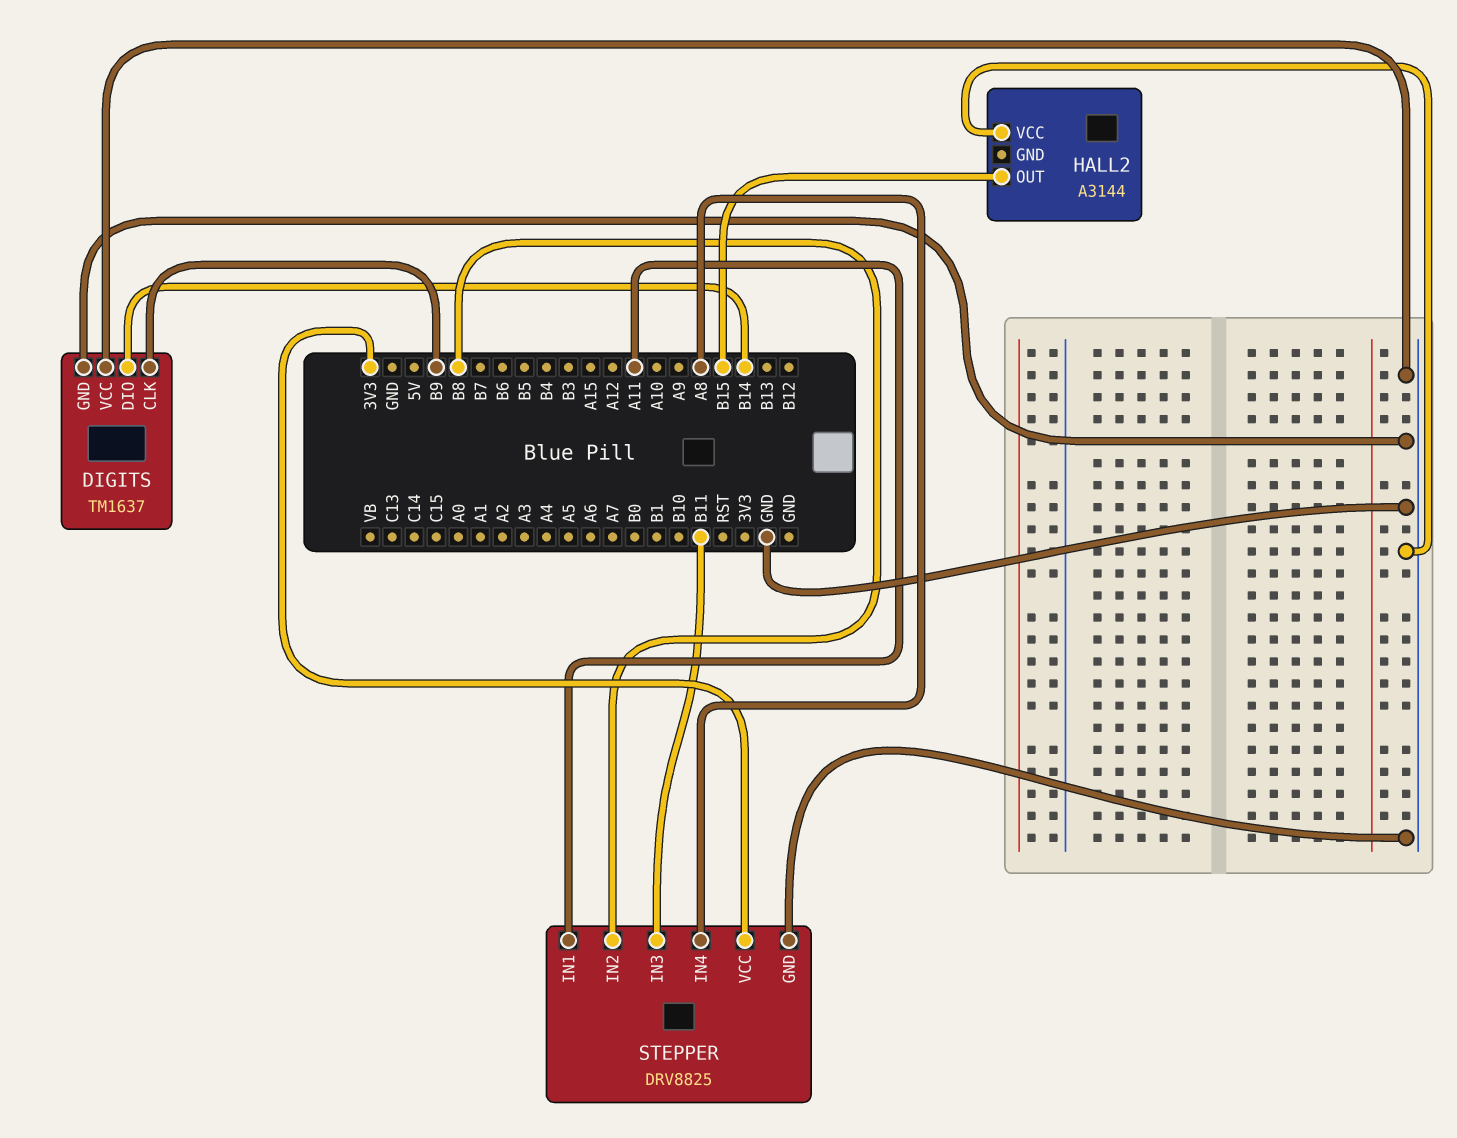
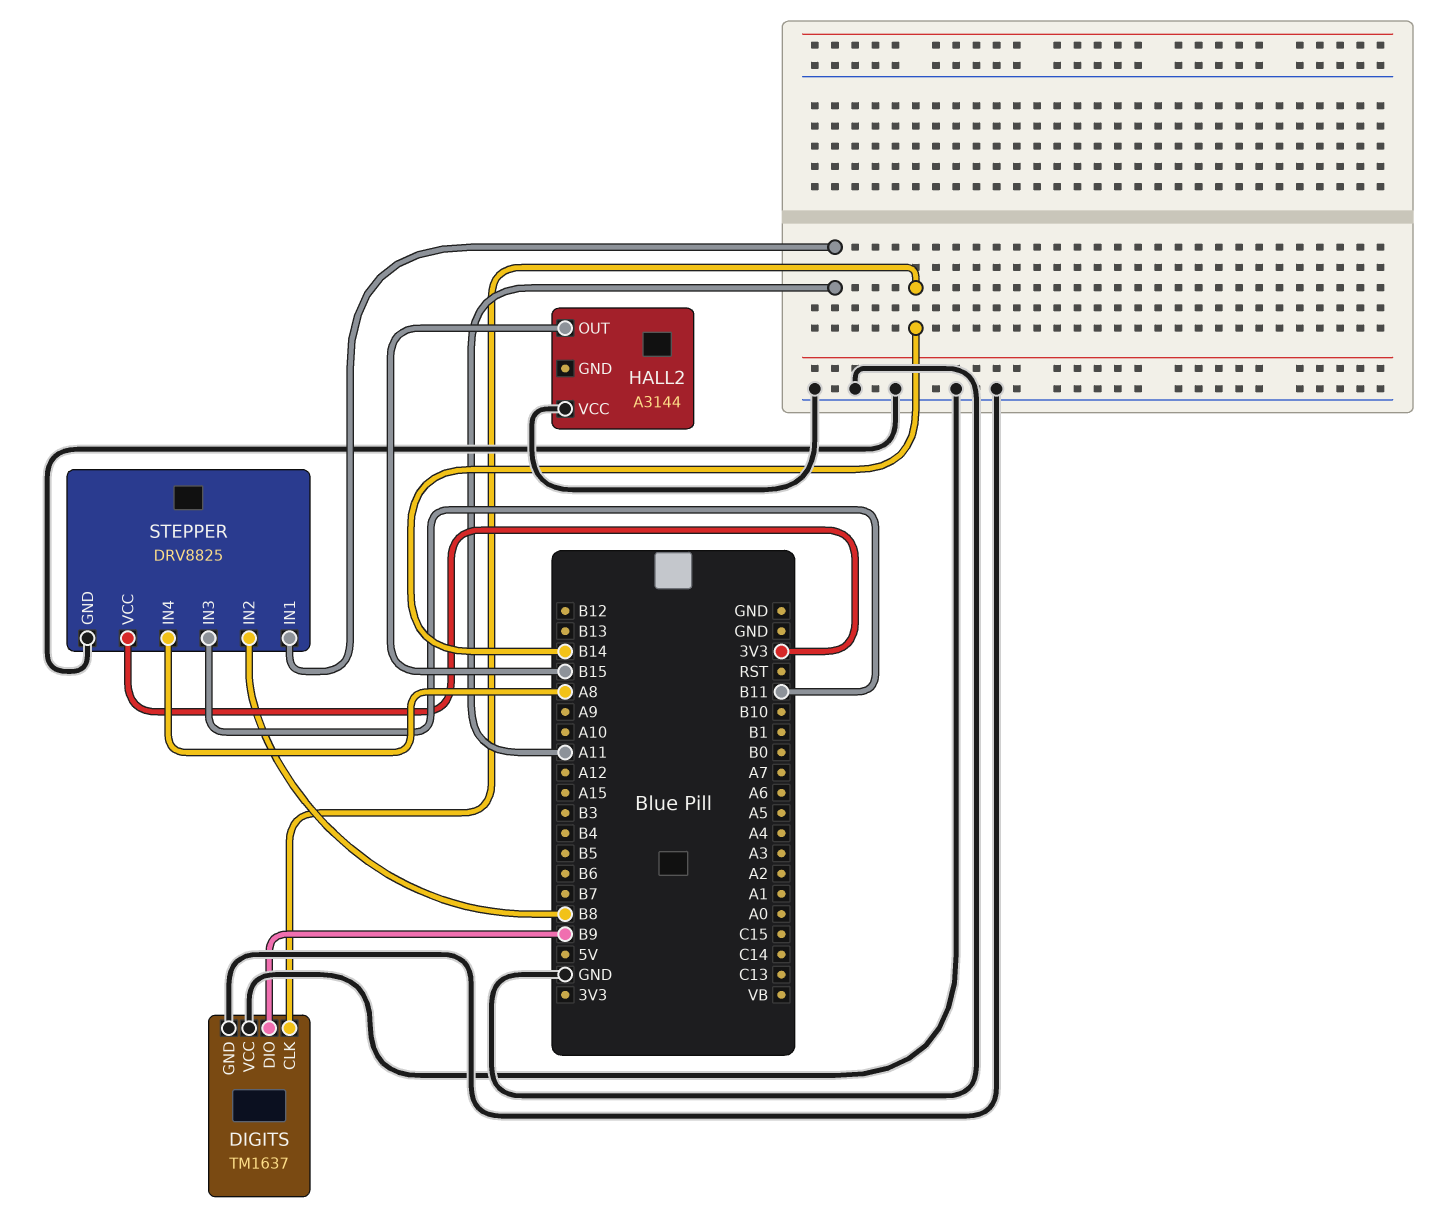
DIGITS pin CLK: B9 -> B14
DIGITS pin DIO: B14 -> B9

